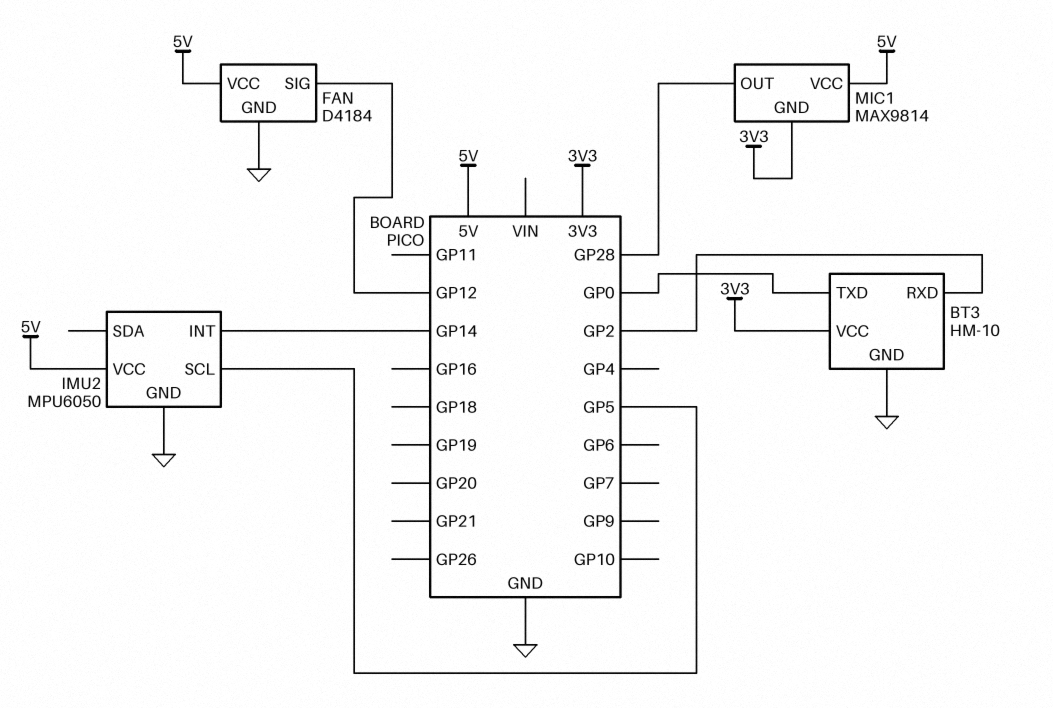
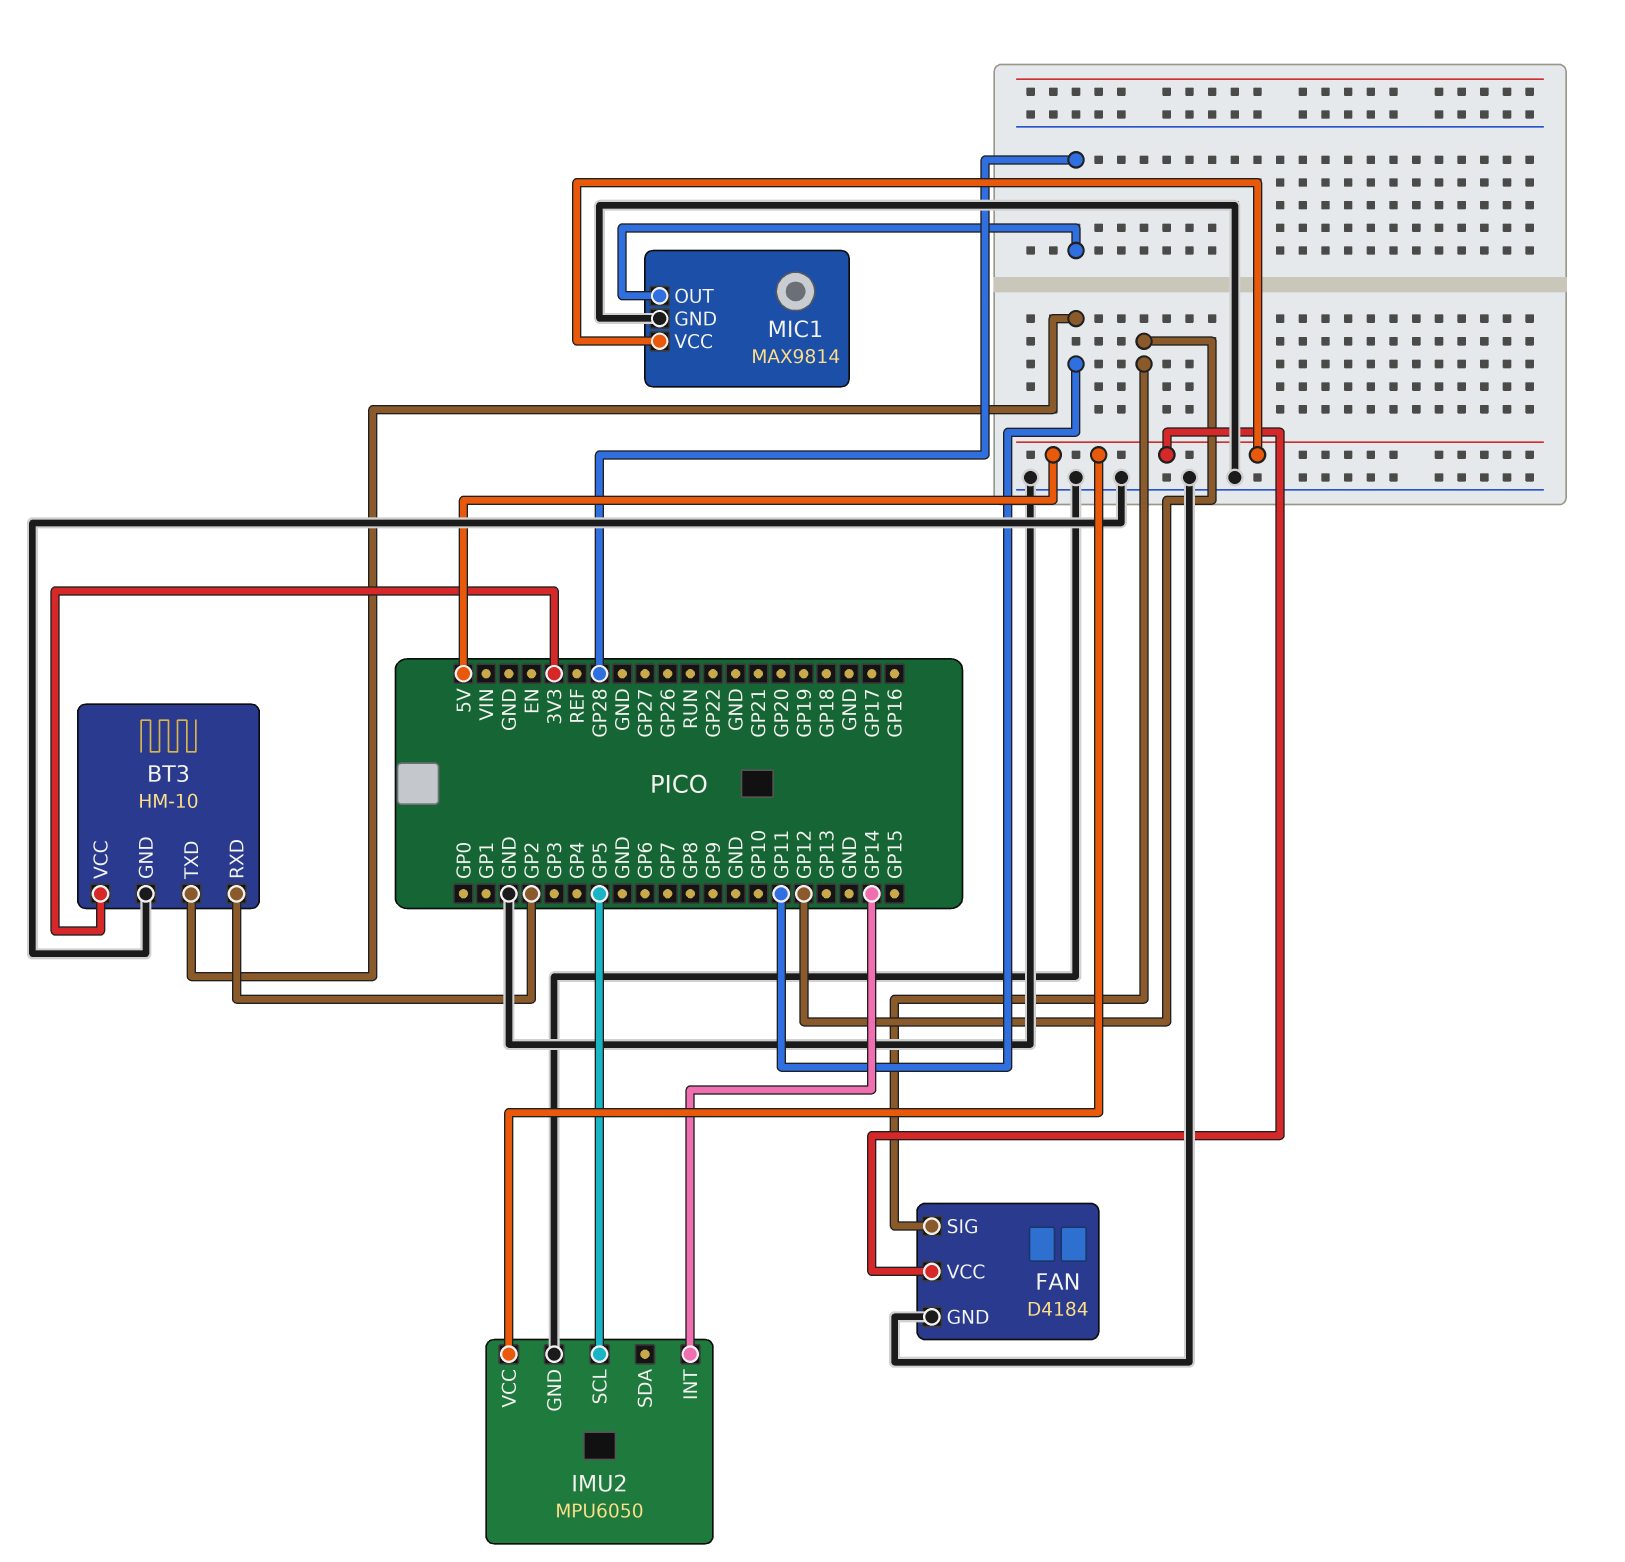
BT3 pin TXD: GP0 -> GP11
MIC1 pin GND: 3V3 -> GND

